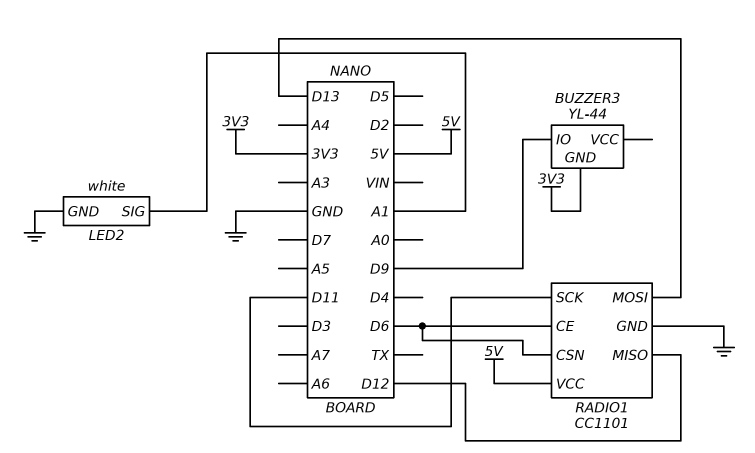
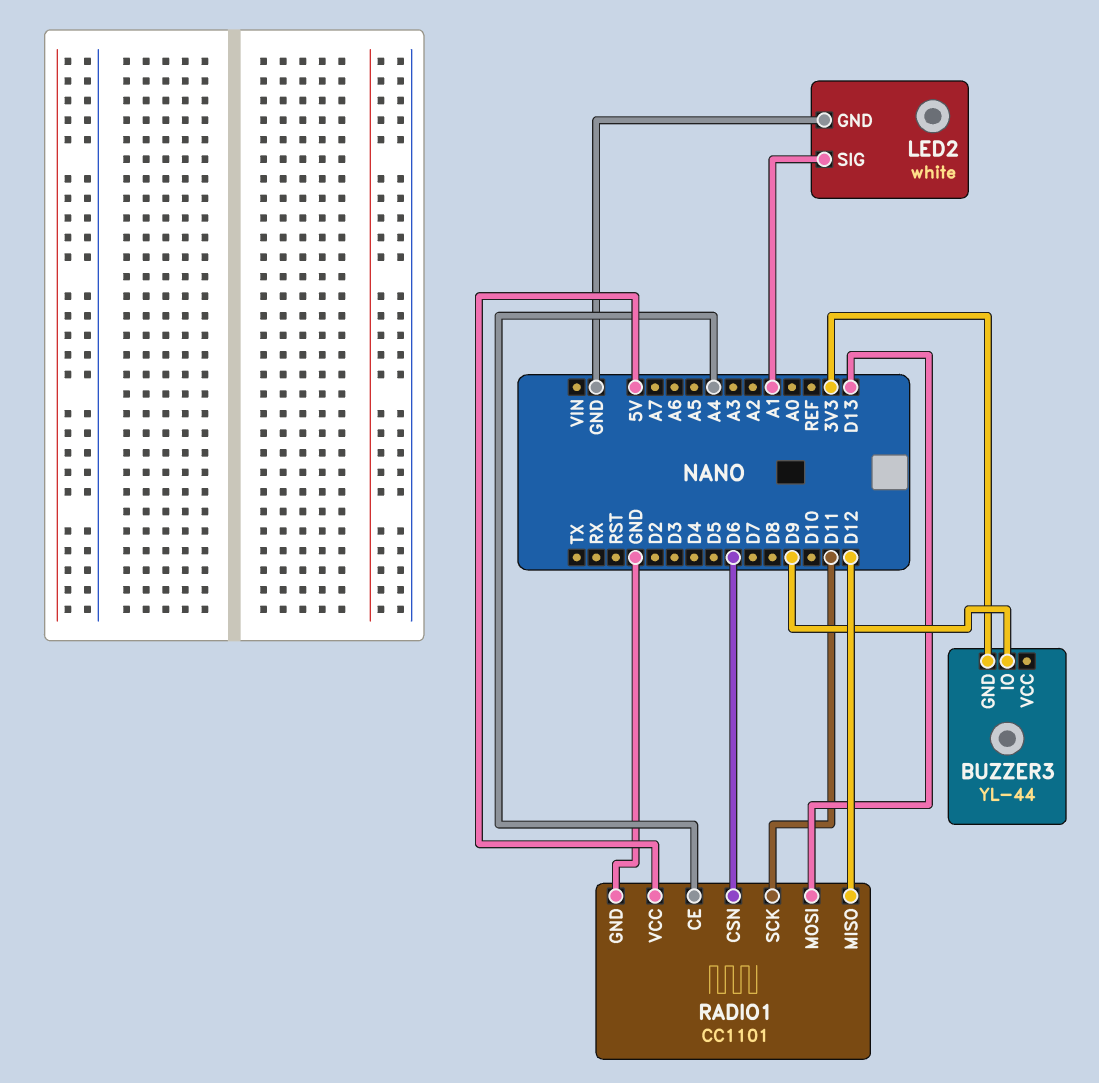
RADIO1 pin CE: D6 -> A4

